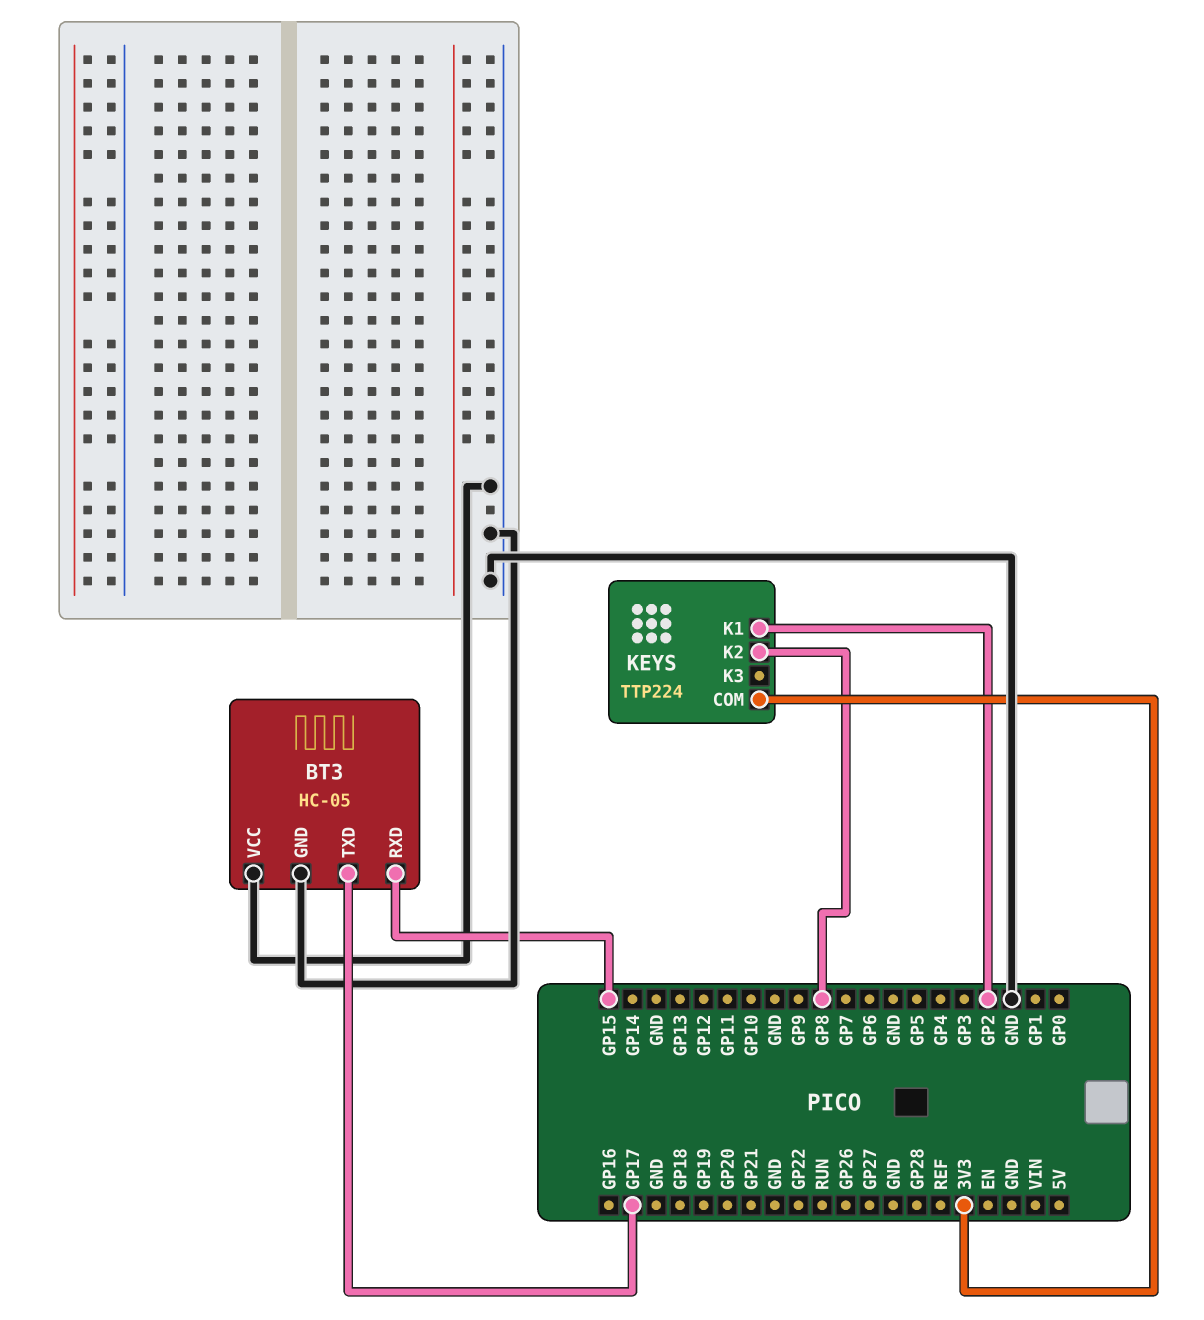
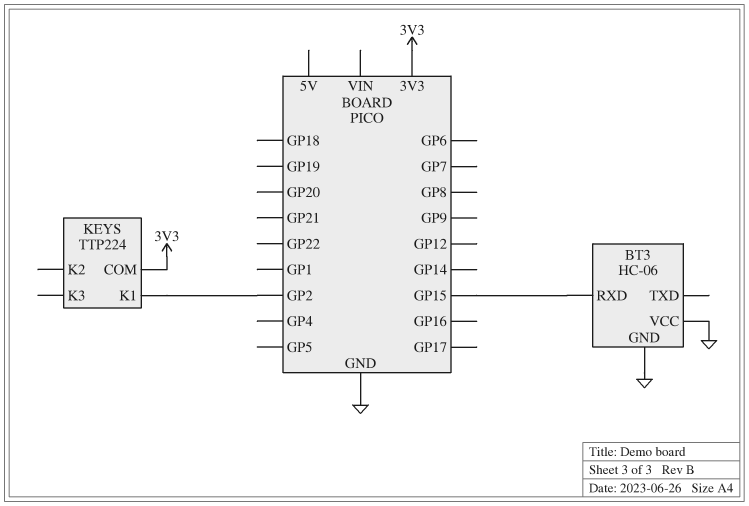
BT3: HC-05 -> HC-06
BT3 pin TXD: GP17 -> none
KEYS pin K2: GP8 -> none

